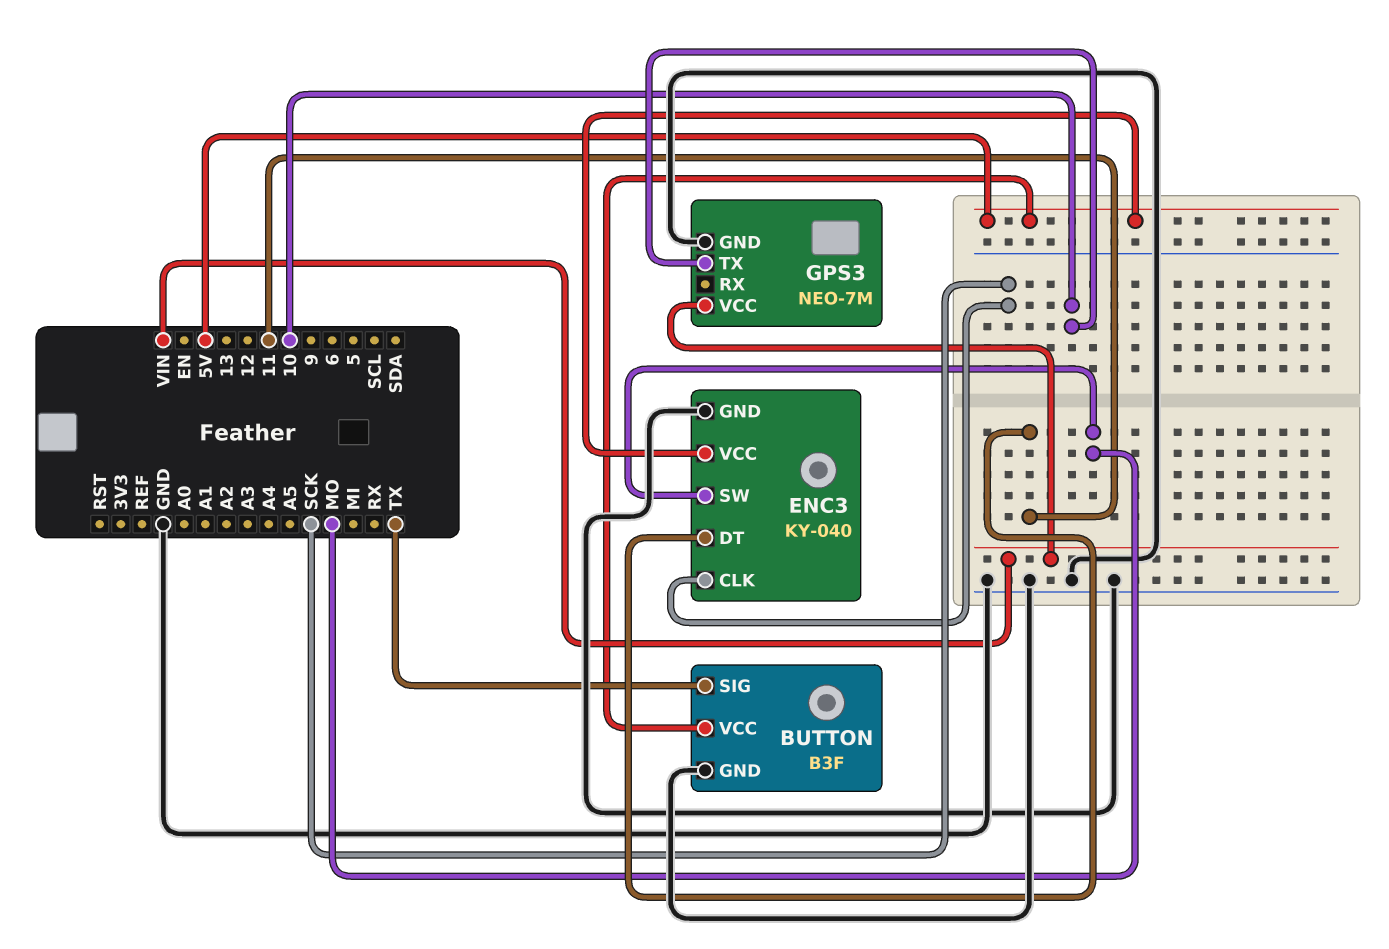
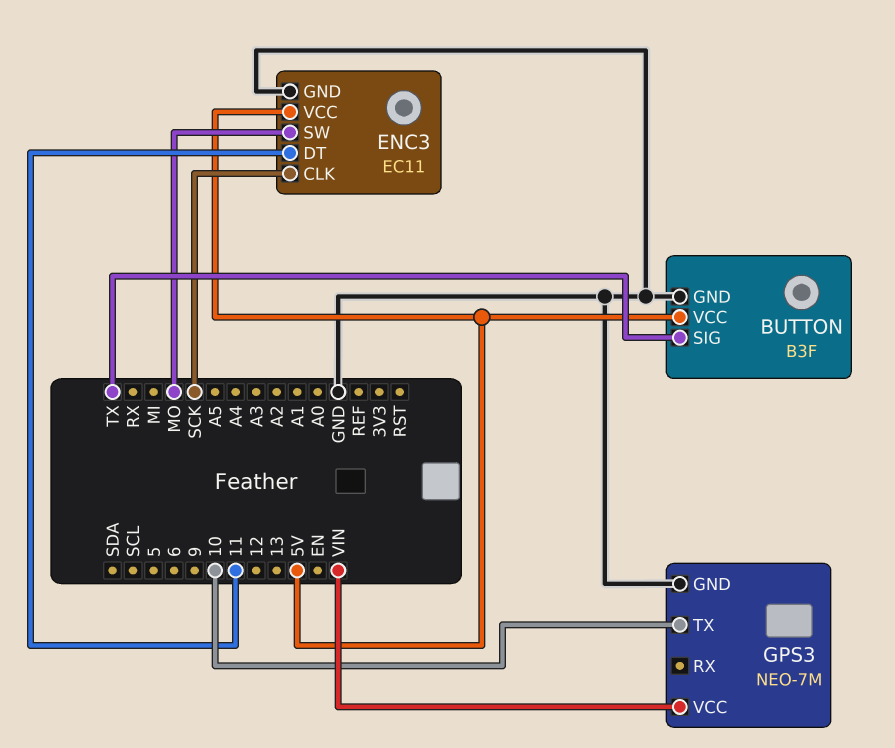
ENC3: KY-040 -> EC11

